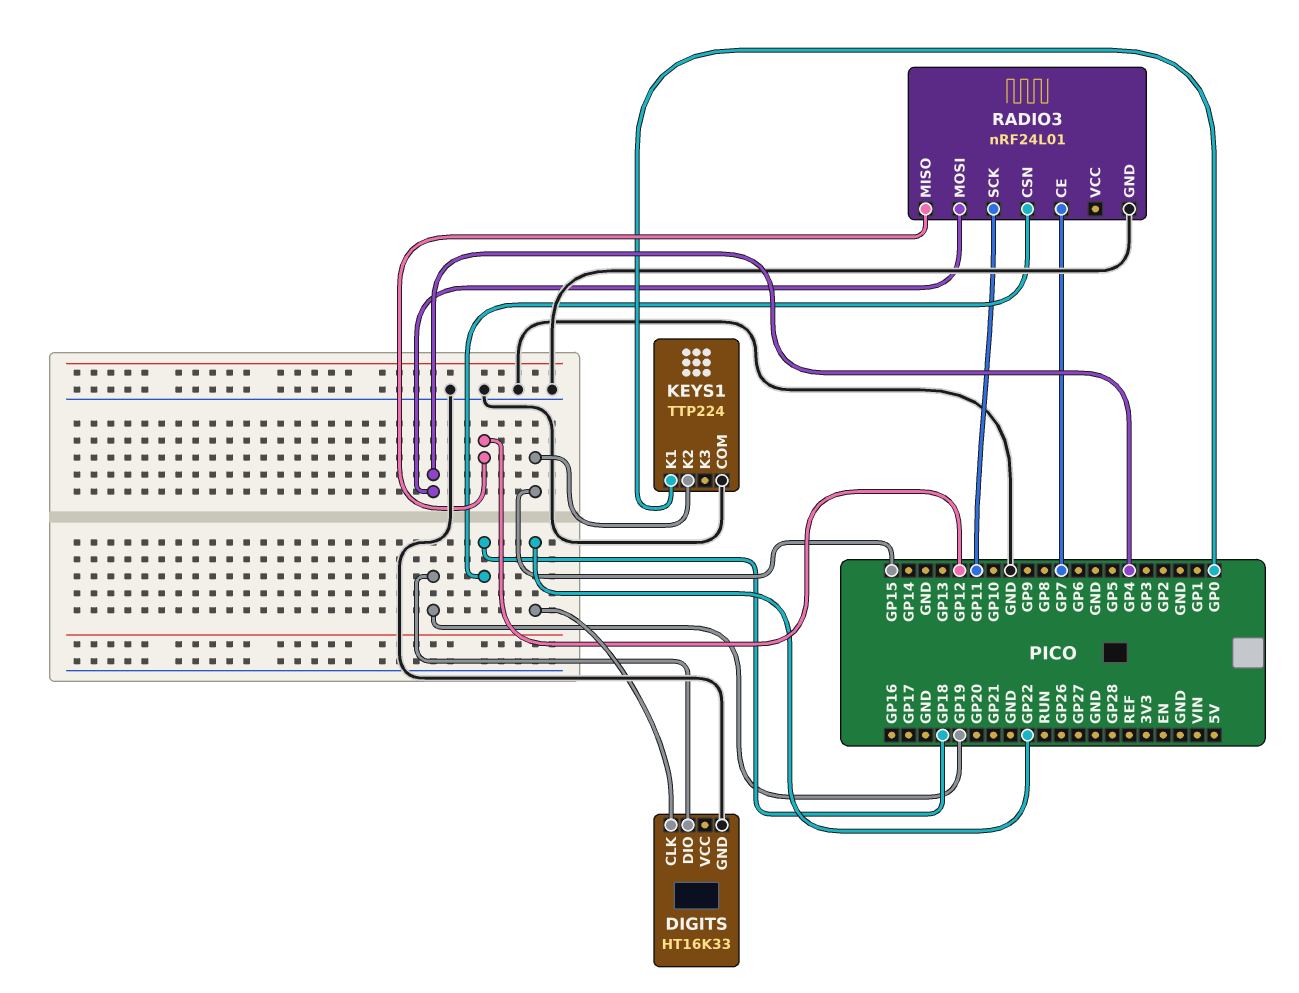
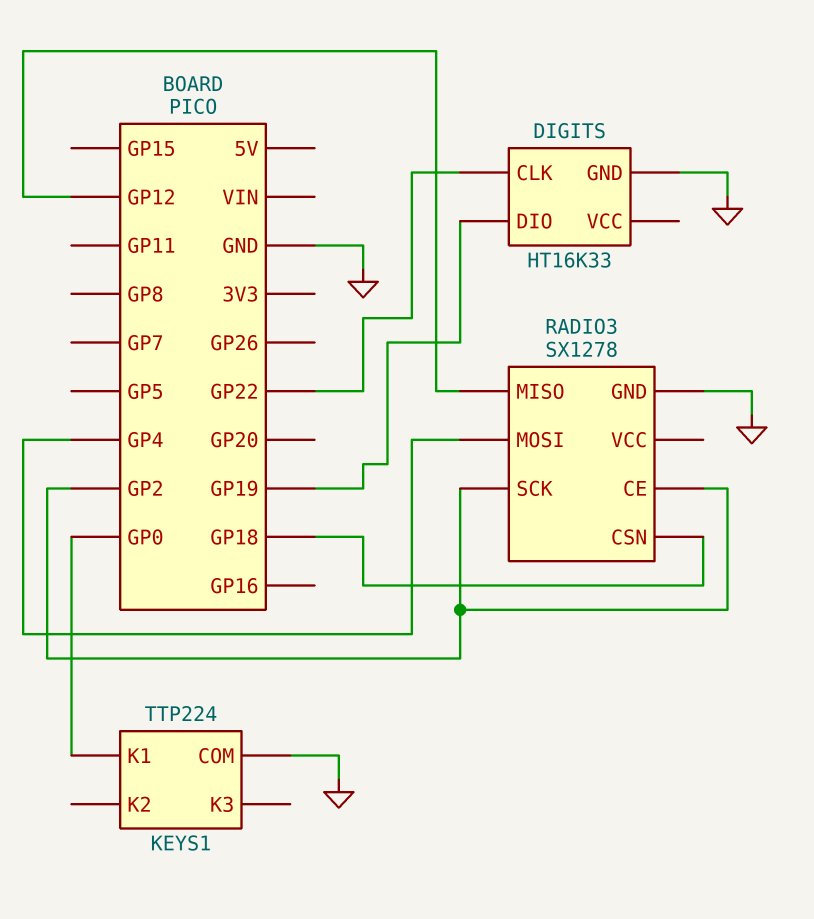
KEYS1 pin K2: GP15 -> none
RADIO3: nRF24L01 -> SX1278
RADIO3 pin CE: GP7 -> GP2
RADIO3 pin SCK: GP11 -> GP2

